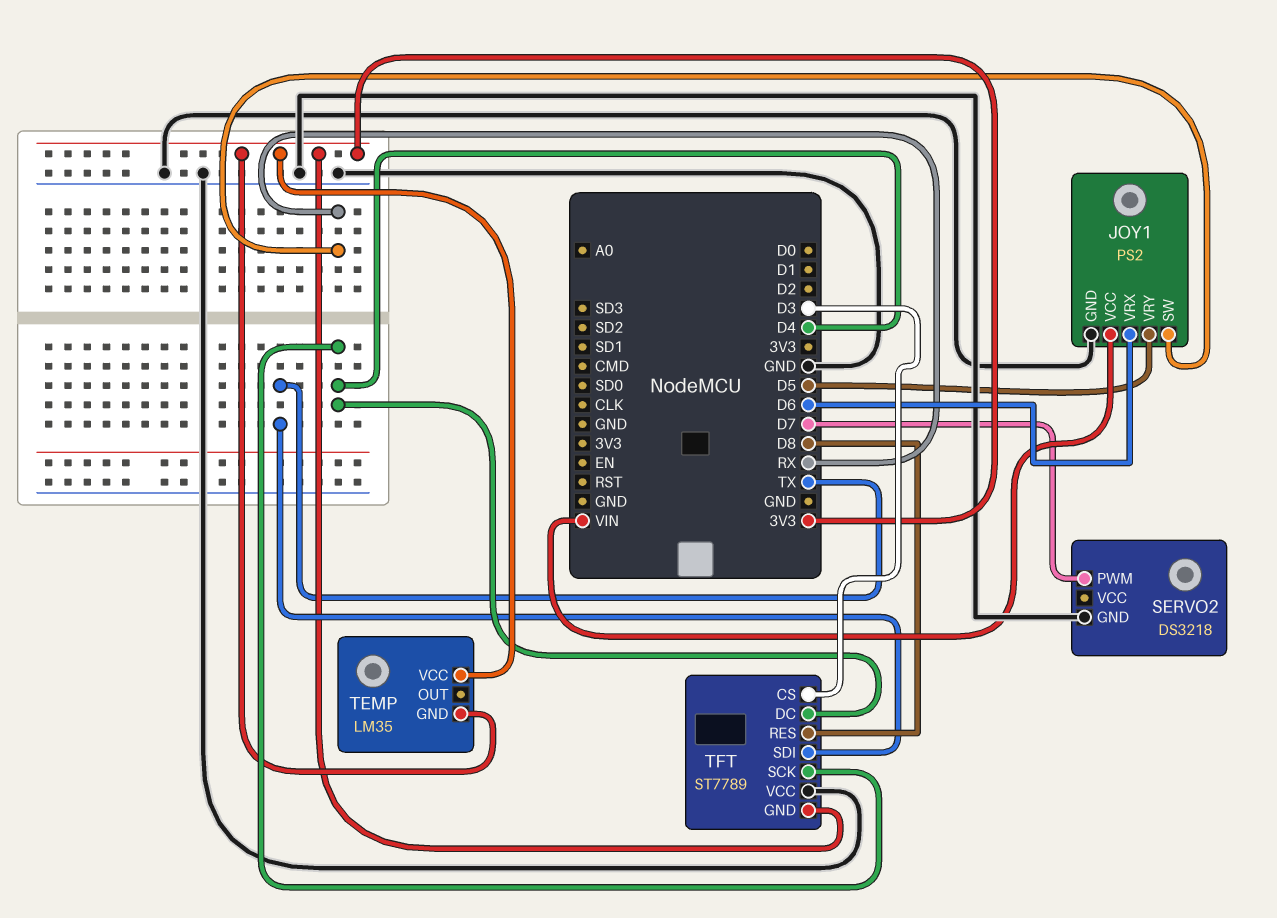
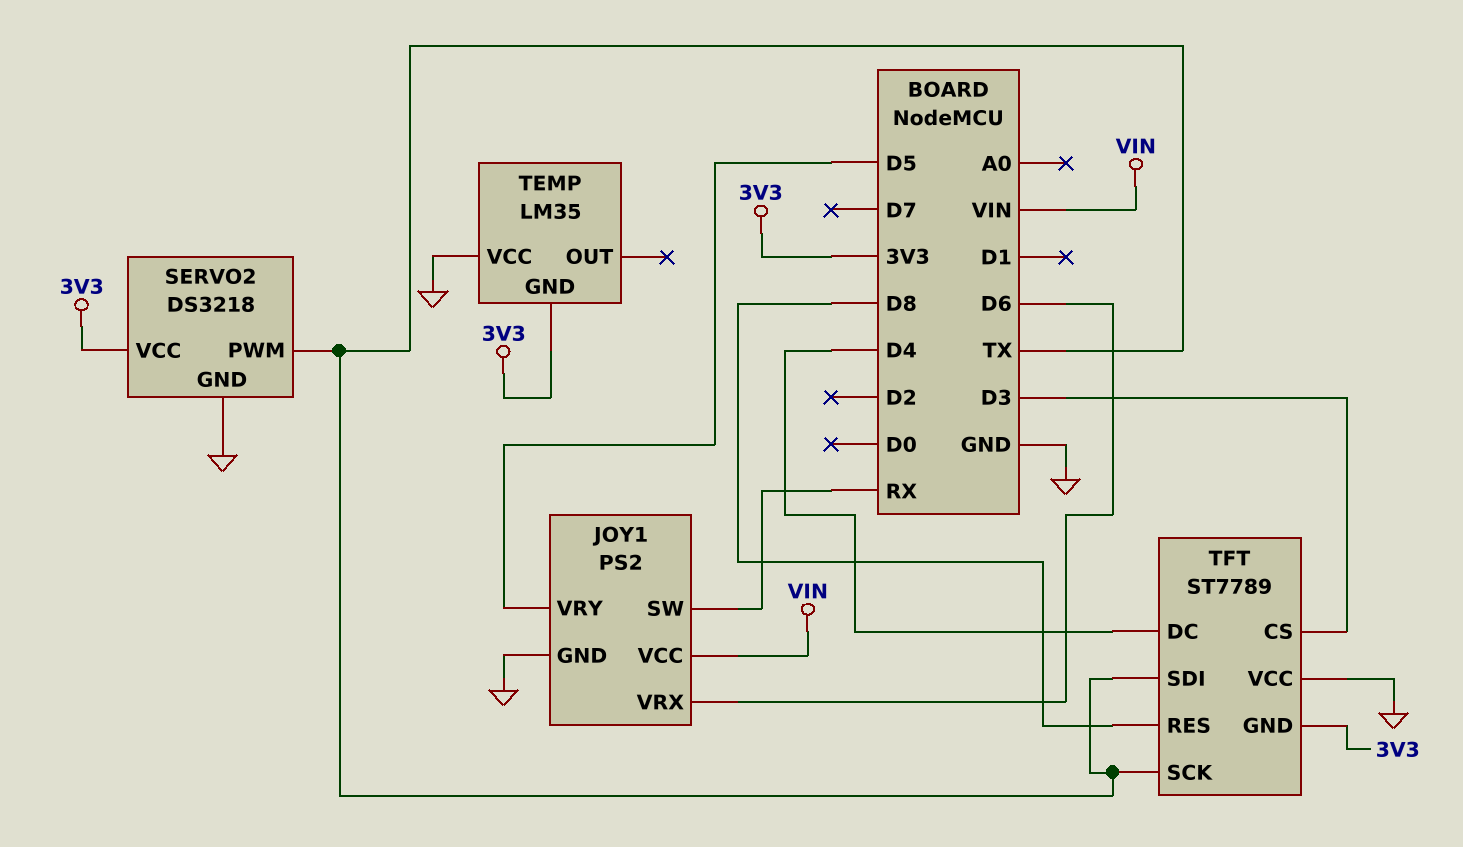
SERVO2 pin PWM: D7 -> TX
SERVO2 pin VCC: none -> 3V3
TEMP pin VCC: 3V3 -> GND
TFT pin SCK: D4 -> TX

